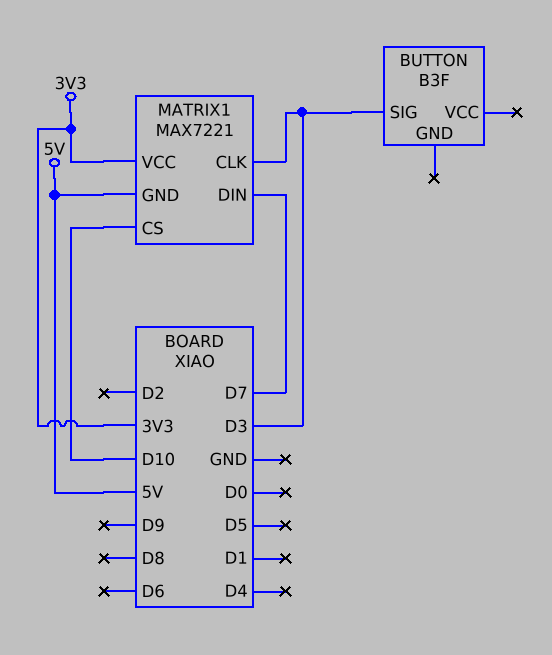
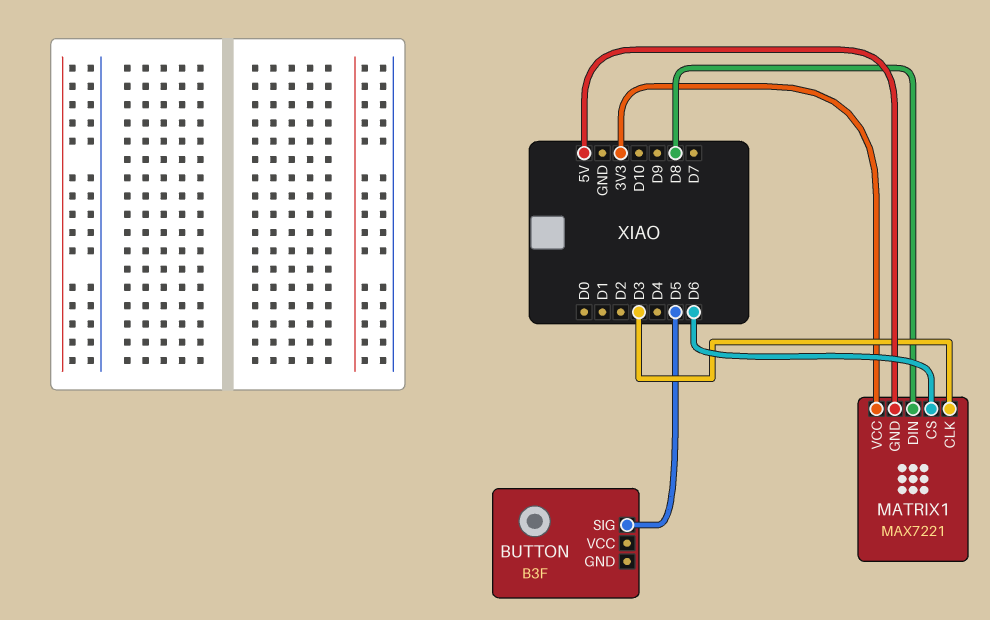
BUTTON pin SIG: D3 -> D5
MATRIX1 pin CS: D10 -> D6
MATRIX1 pin DIN: D7 -> D8

